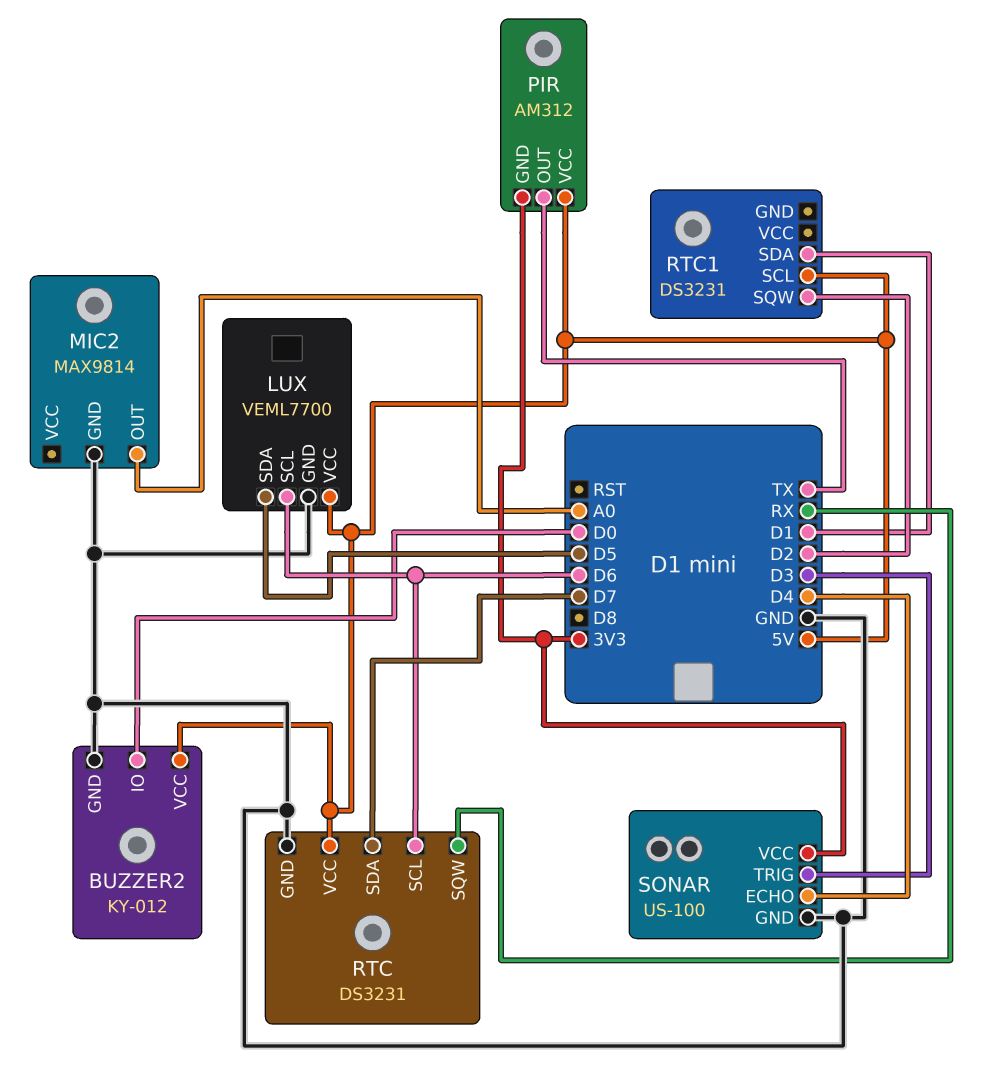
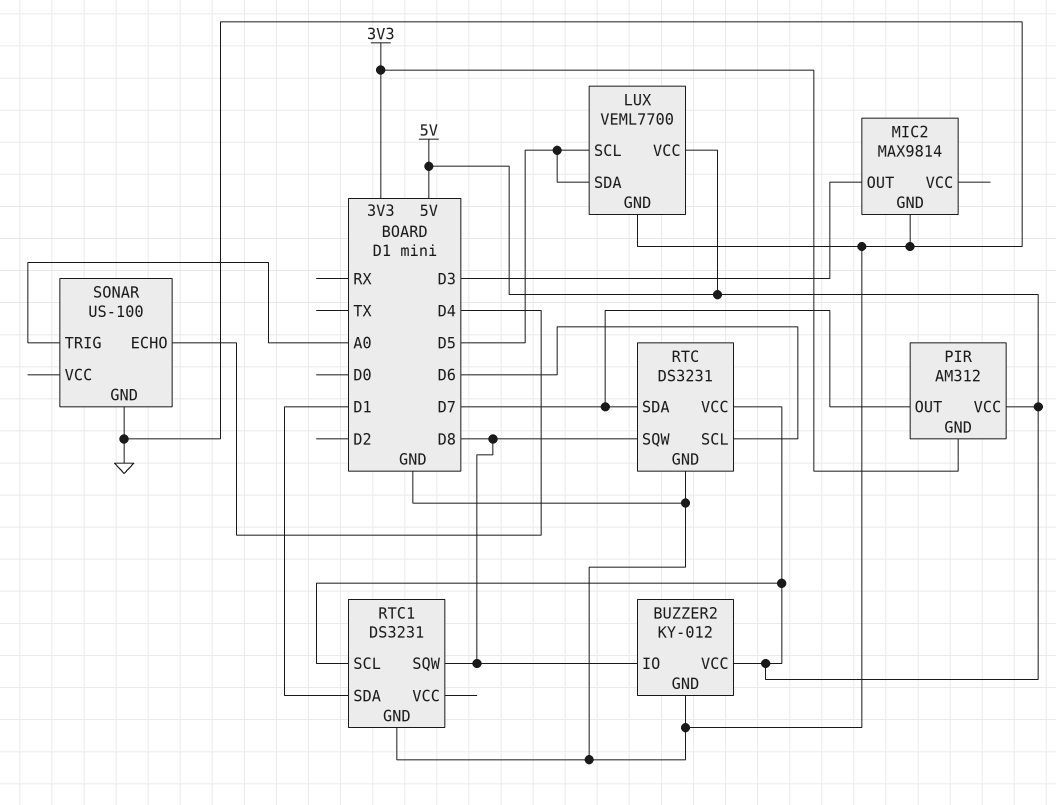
BUZZER2 pin IO: D0 -> D8
LUX pin SCL: D6 -> D5
MIC2 pin OUT: A0 -> D3
PIR pin OUT: TX -> D7
RTC pin SQW: RX -> D8
RTC1 pin GND: none -> GND
RTC1 pin SQW: D2 -> D8
SONAR pin TRIG: D3 -> A0
SONAR pin VCC: 3V3 -> none

